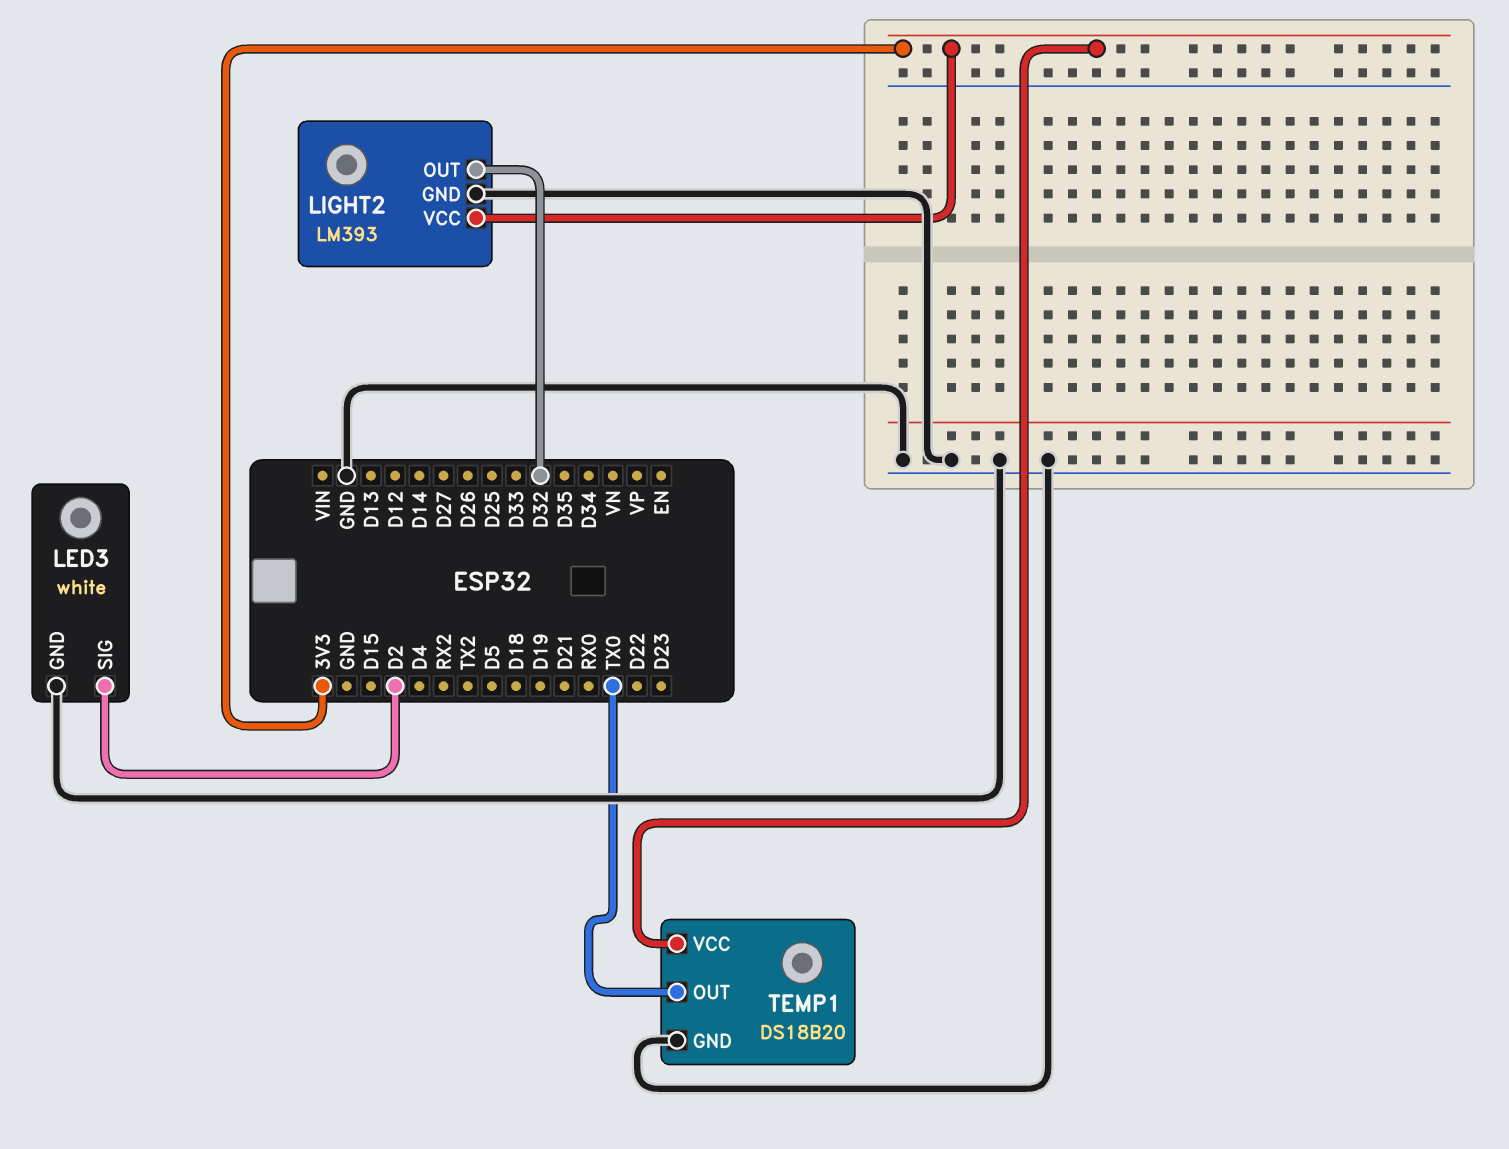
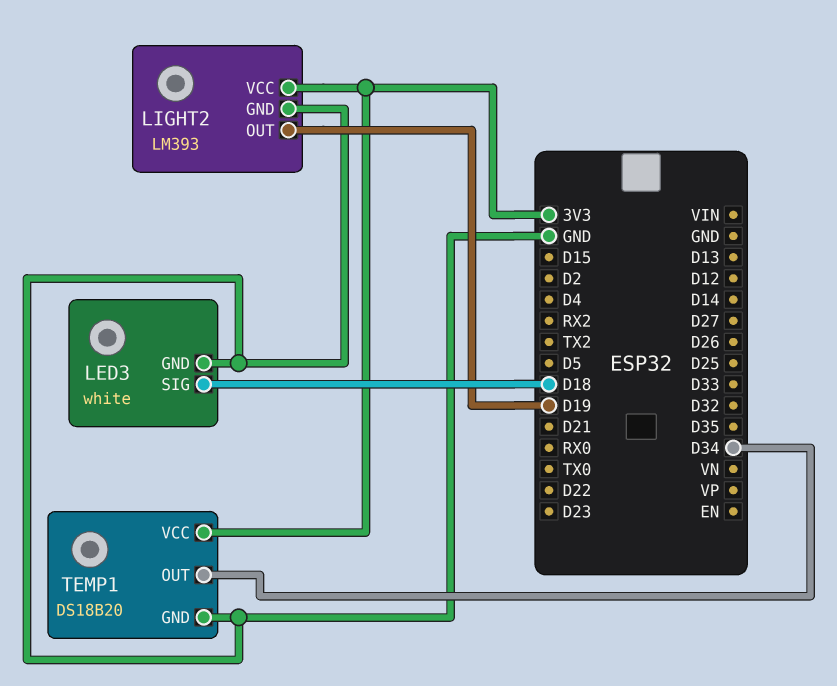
LED3 pin SIG: D2 -> D18
LIGHT2 pin OUT: D32 -> D19
TEMP1 pin OUT: TX0 -> D34

